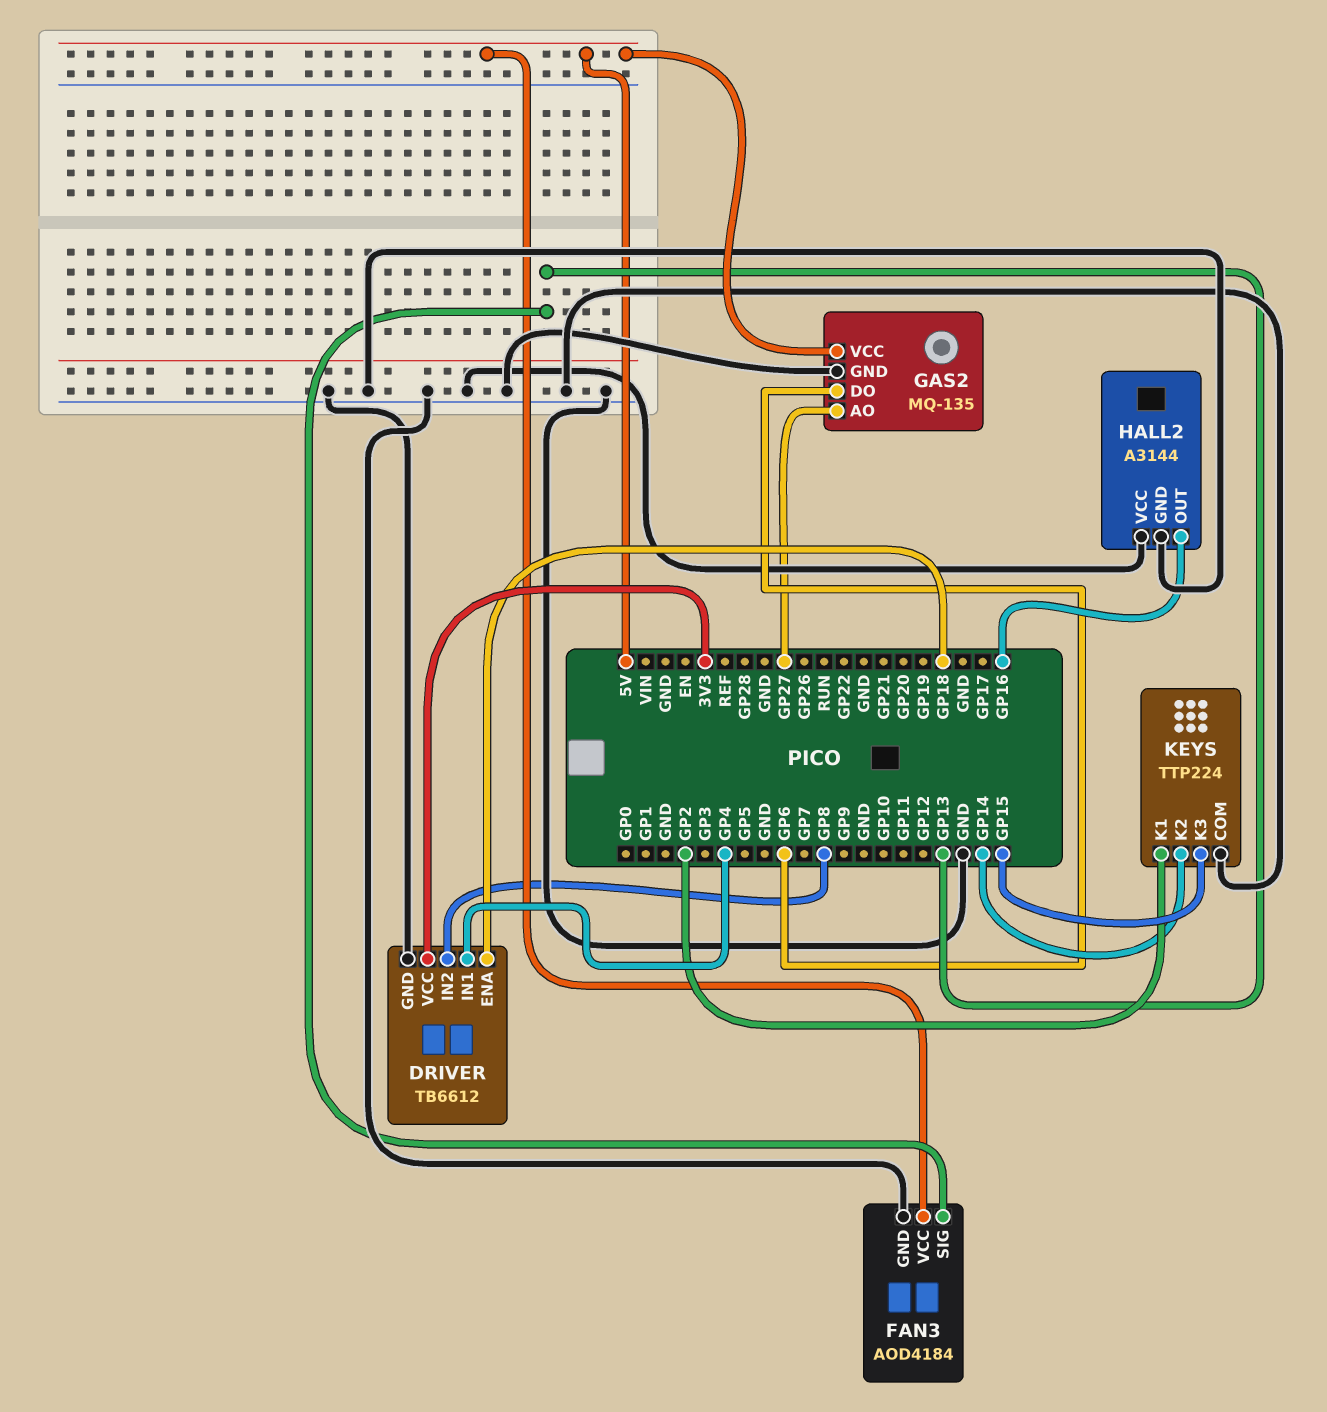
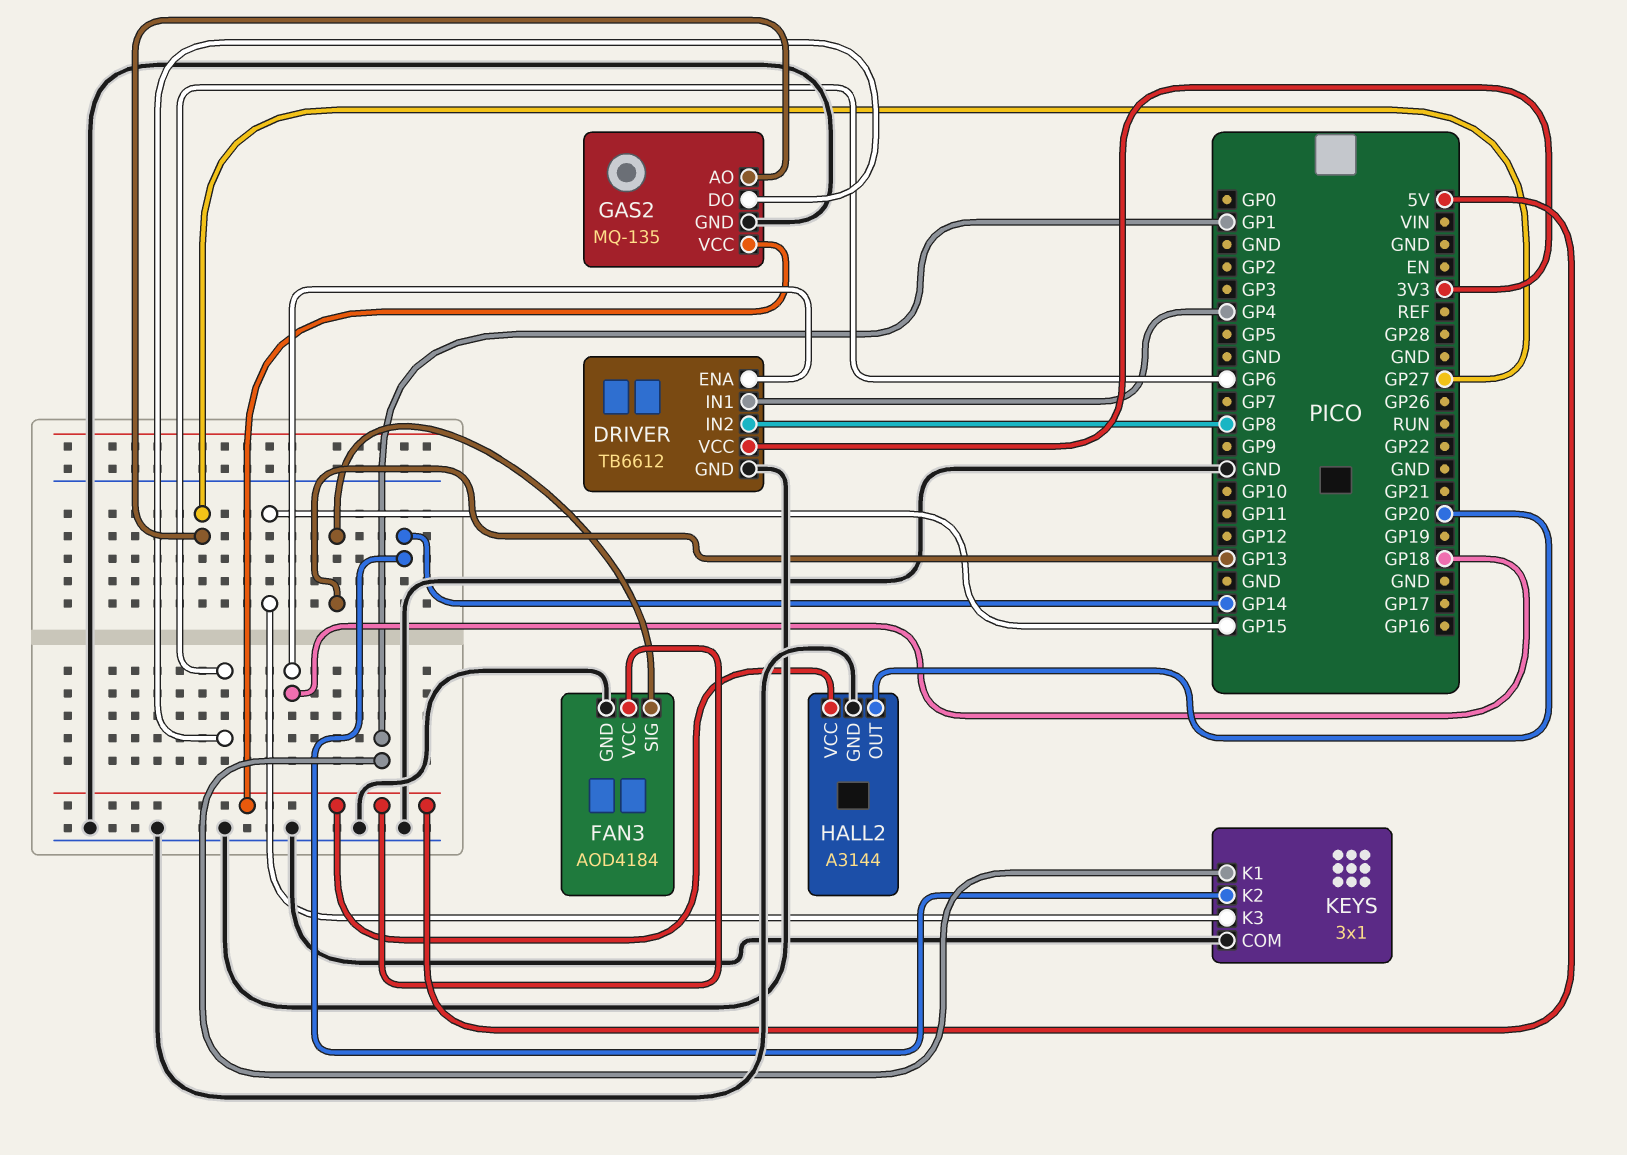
HALL2 pin OUT: GP16 -> GP20
HALL2 pin VCC: GND -> 5V
KEYS: TTP224 -> 3x1
KEYS pin K1: GP2 -> GP1

